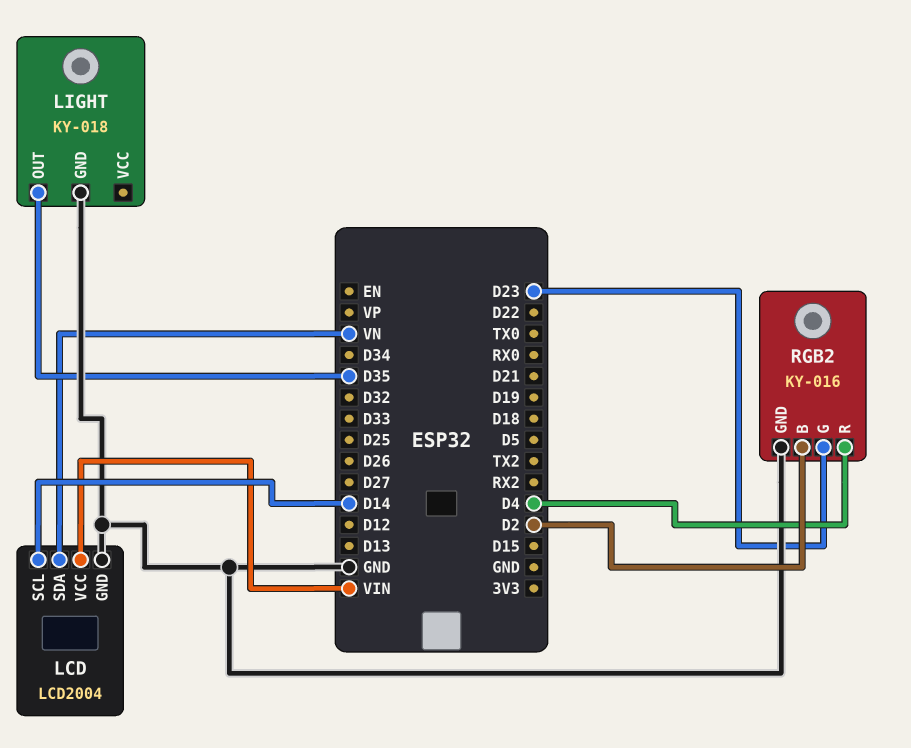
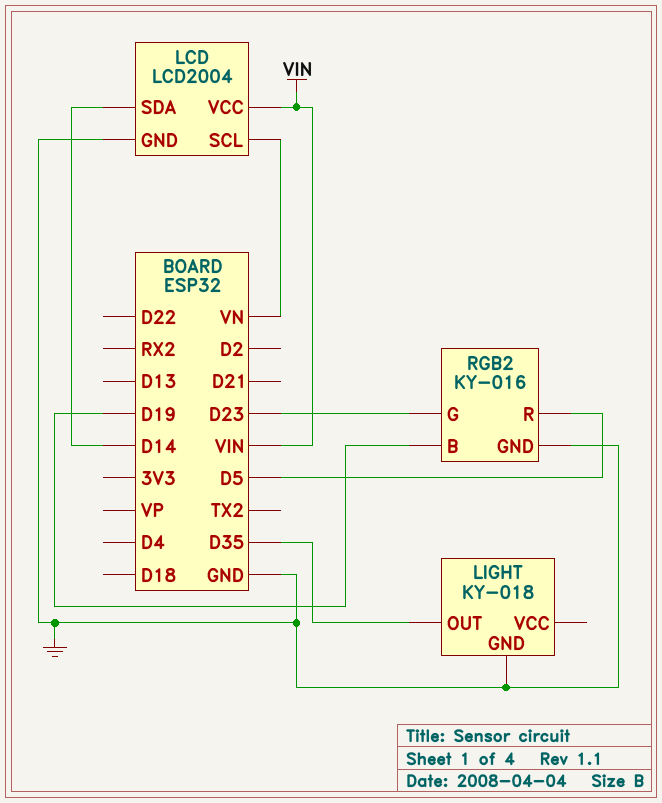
LCD pin SCL: D14 -> VN
LCD pin SDA: VN -> D14
RGB2 pin B: D2 -> D19
RGB2 pin R: D4 -> D5

